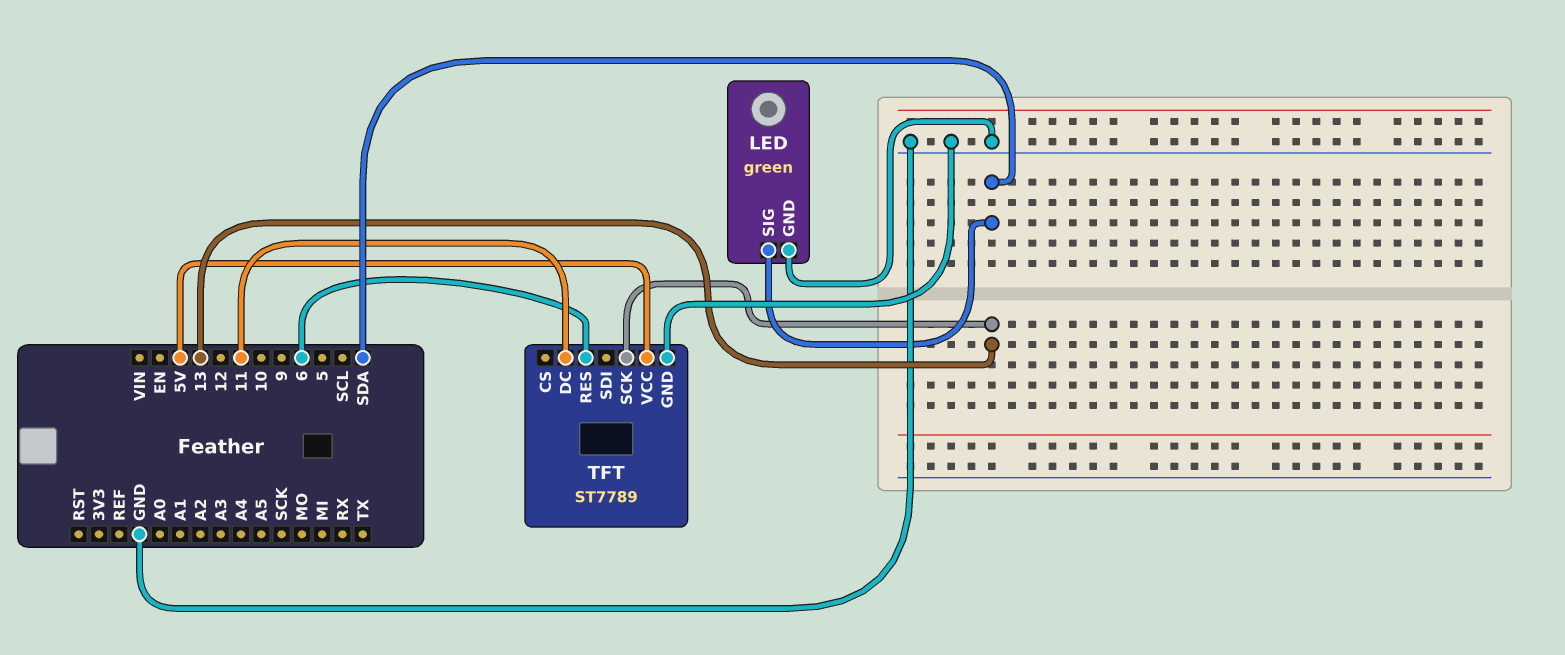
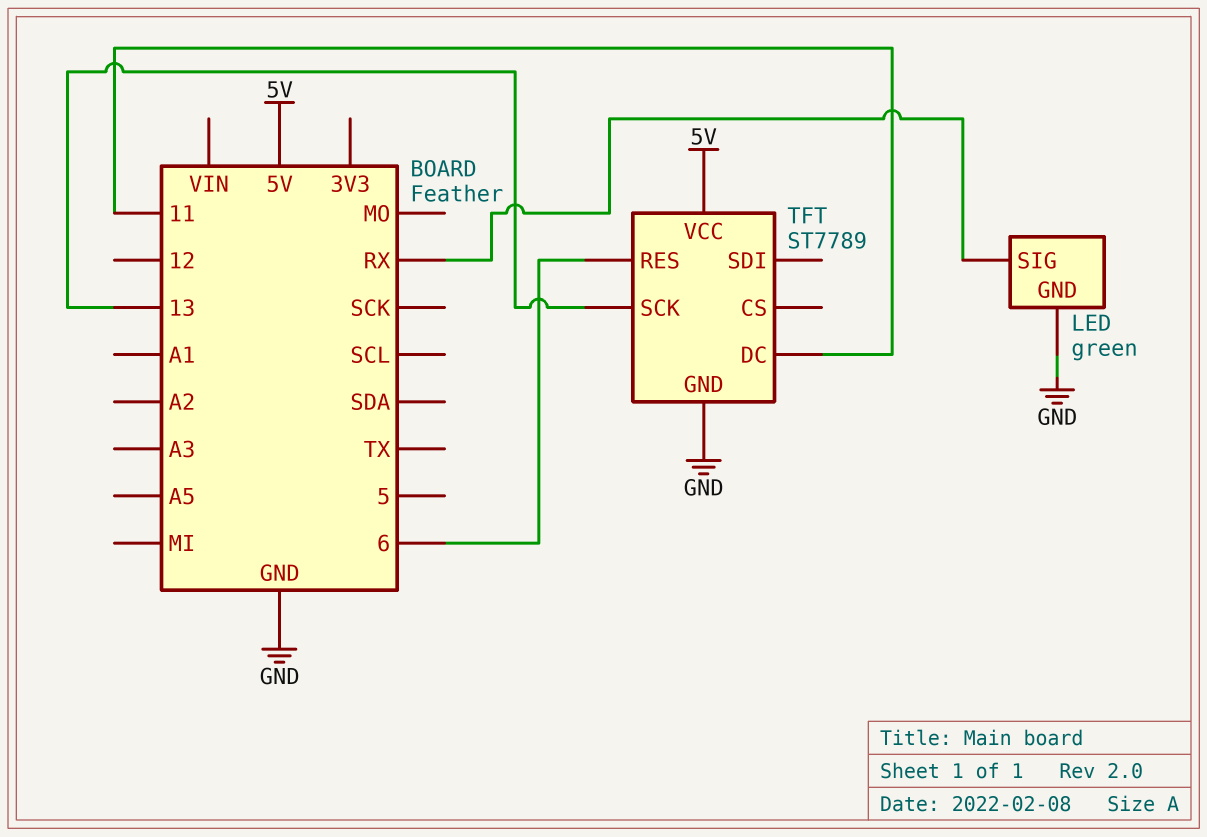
LED pin SIG: SDA -> RX

